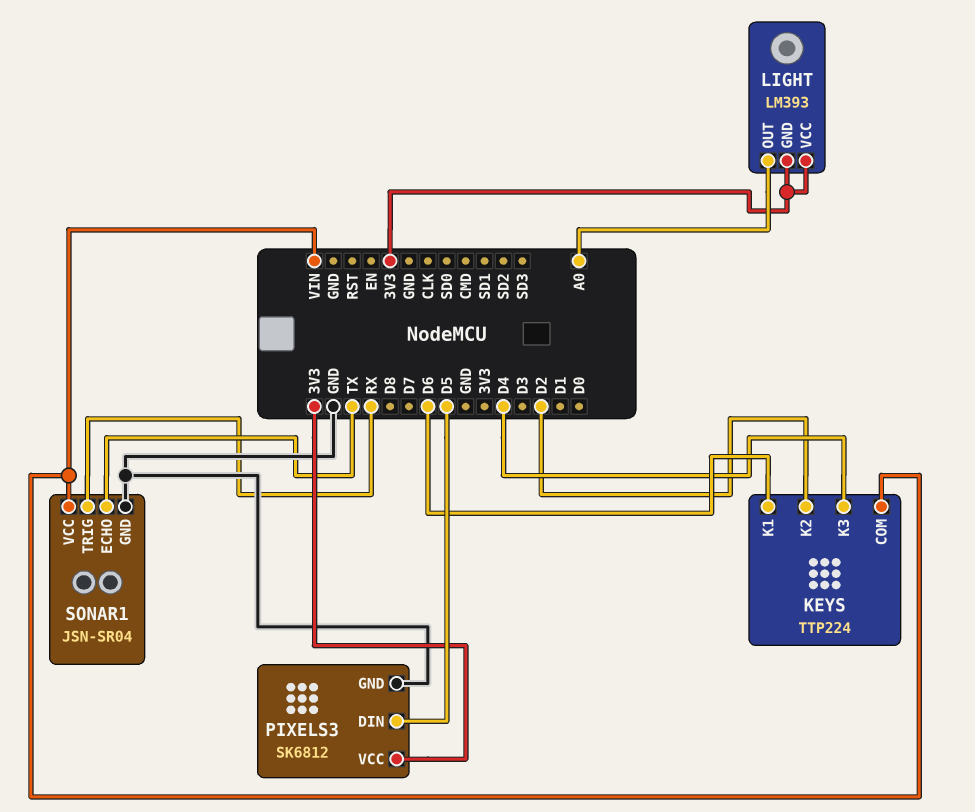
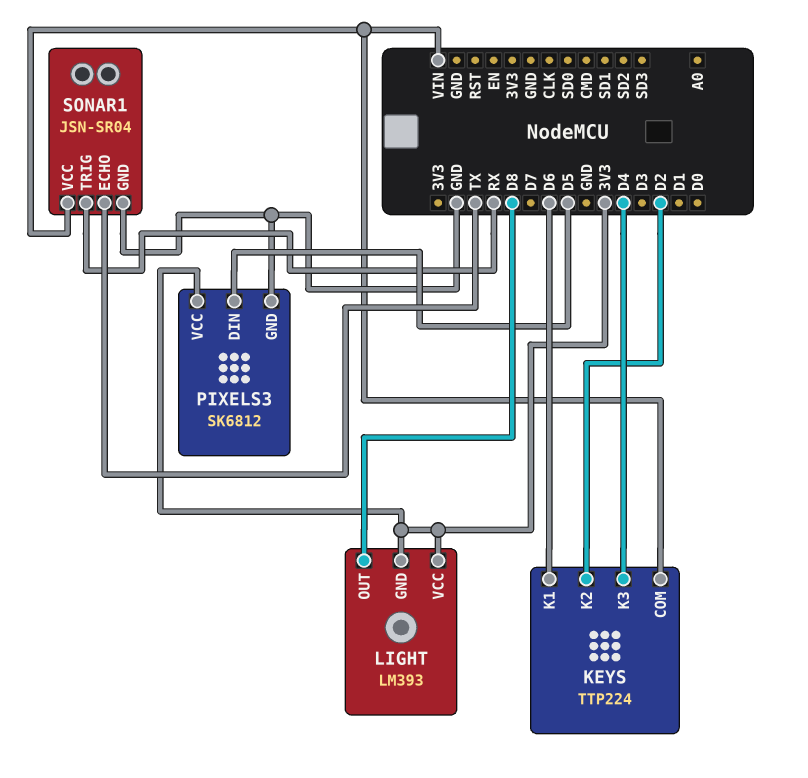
LIGHT pin OUT: A0 -> D8

